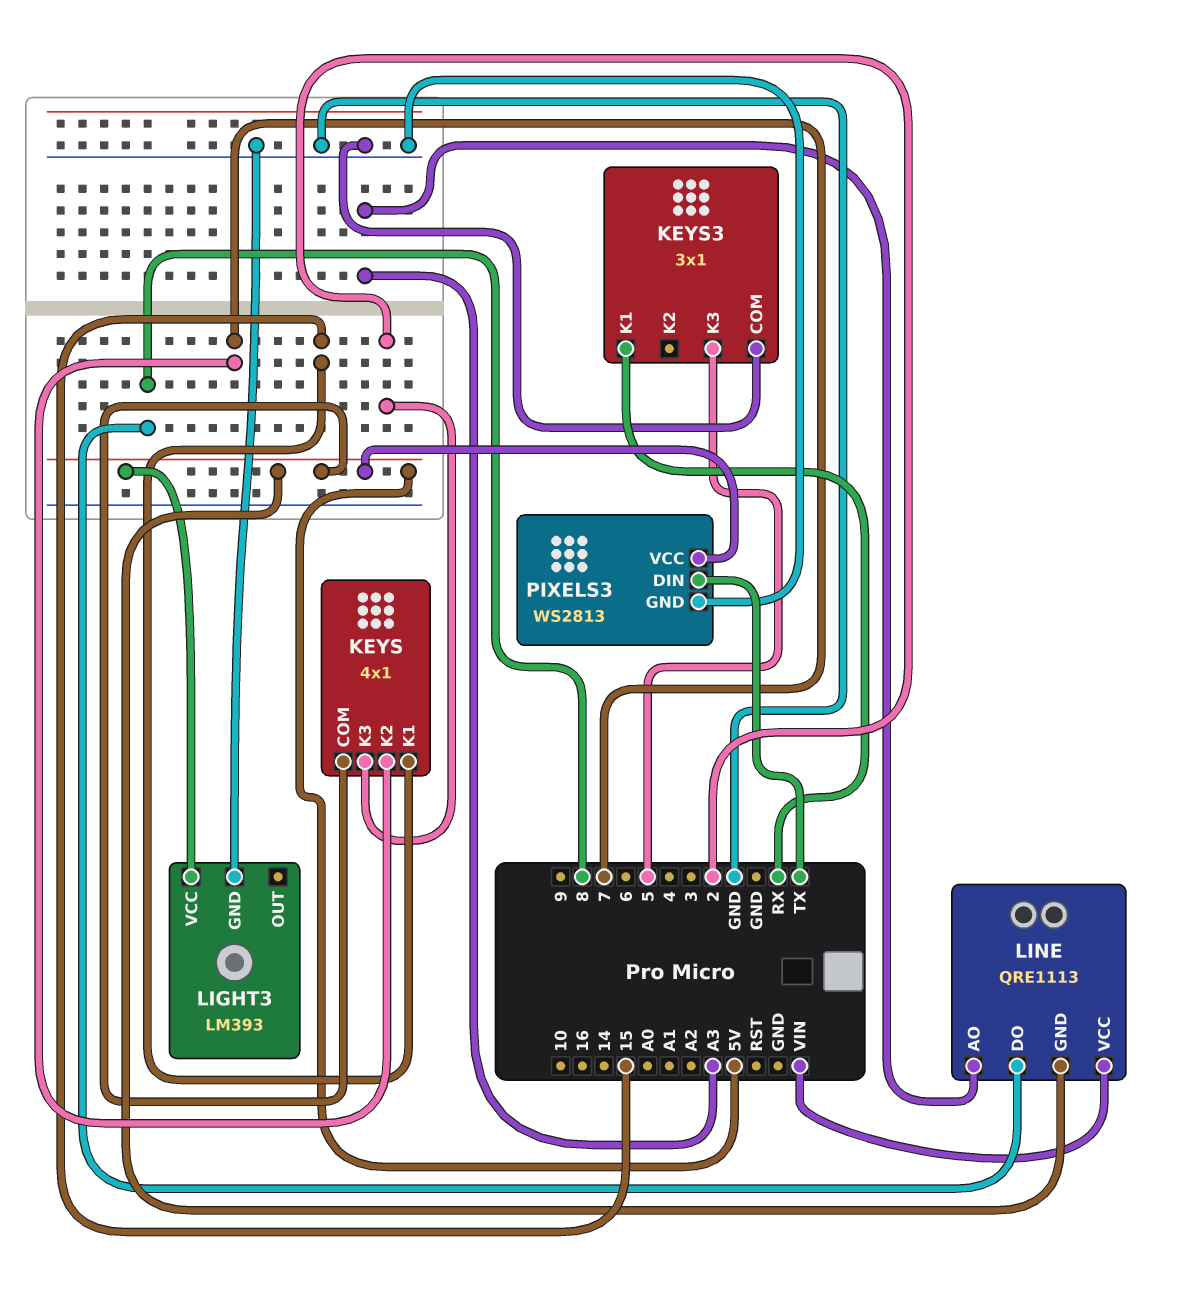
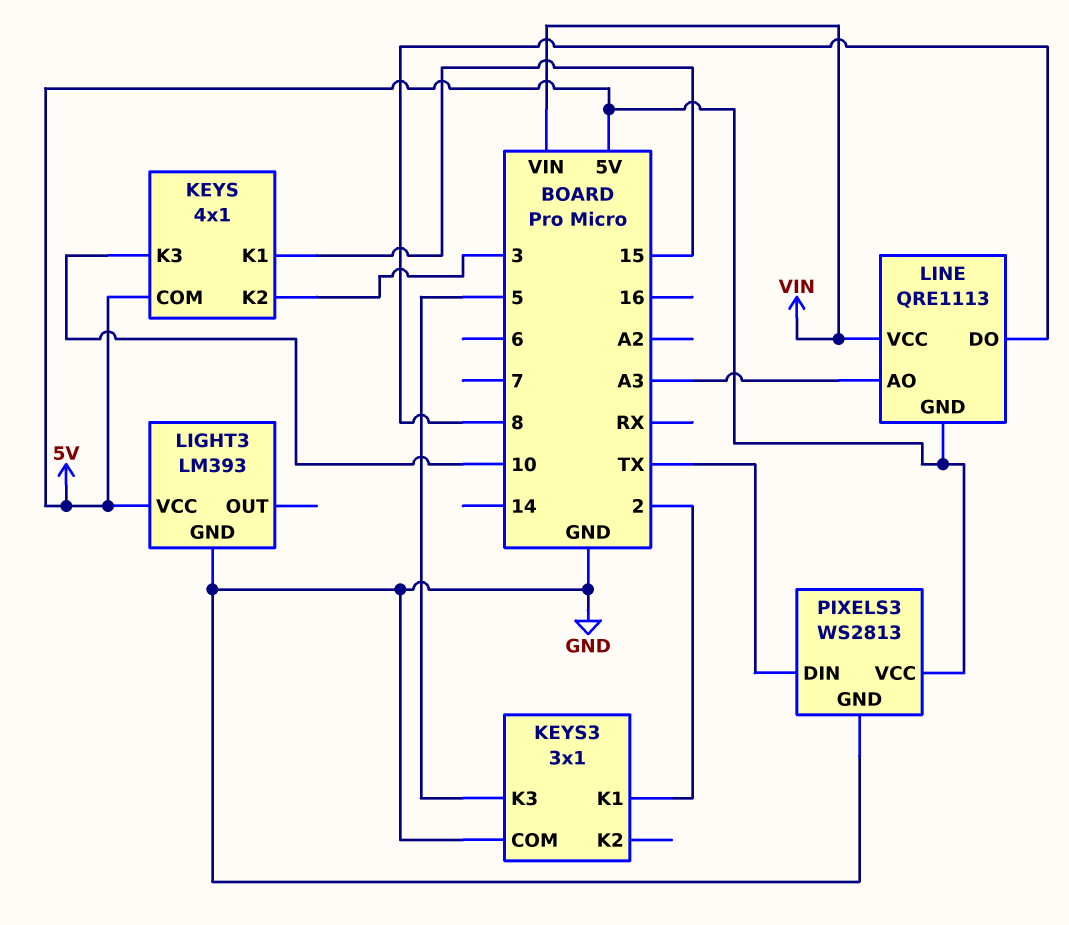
KEYS pin K2: 7 -> 3
KEYS pin K3: 2 -> 10
KEYS3 pin K1: RX -> 2

